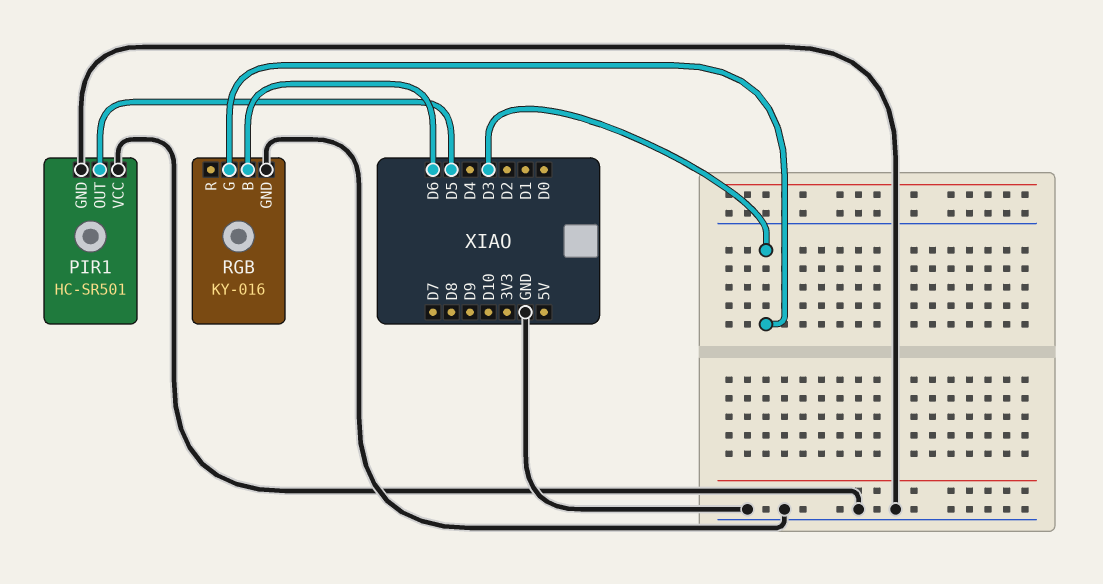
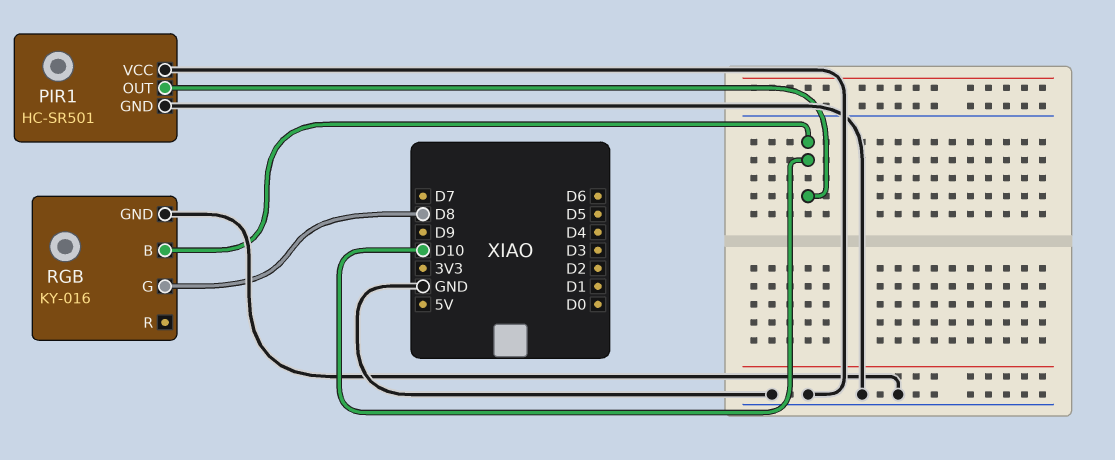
PIR1 pin OUT: D5 -> D10
RGB pin B: D6 -> D10
RGB pin G: D3 -> D8

